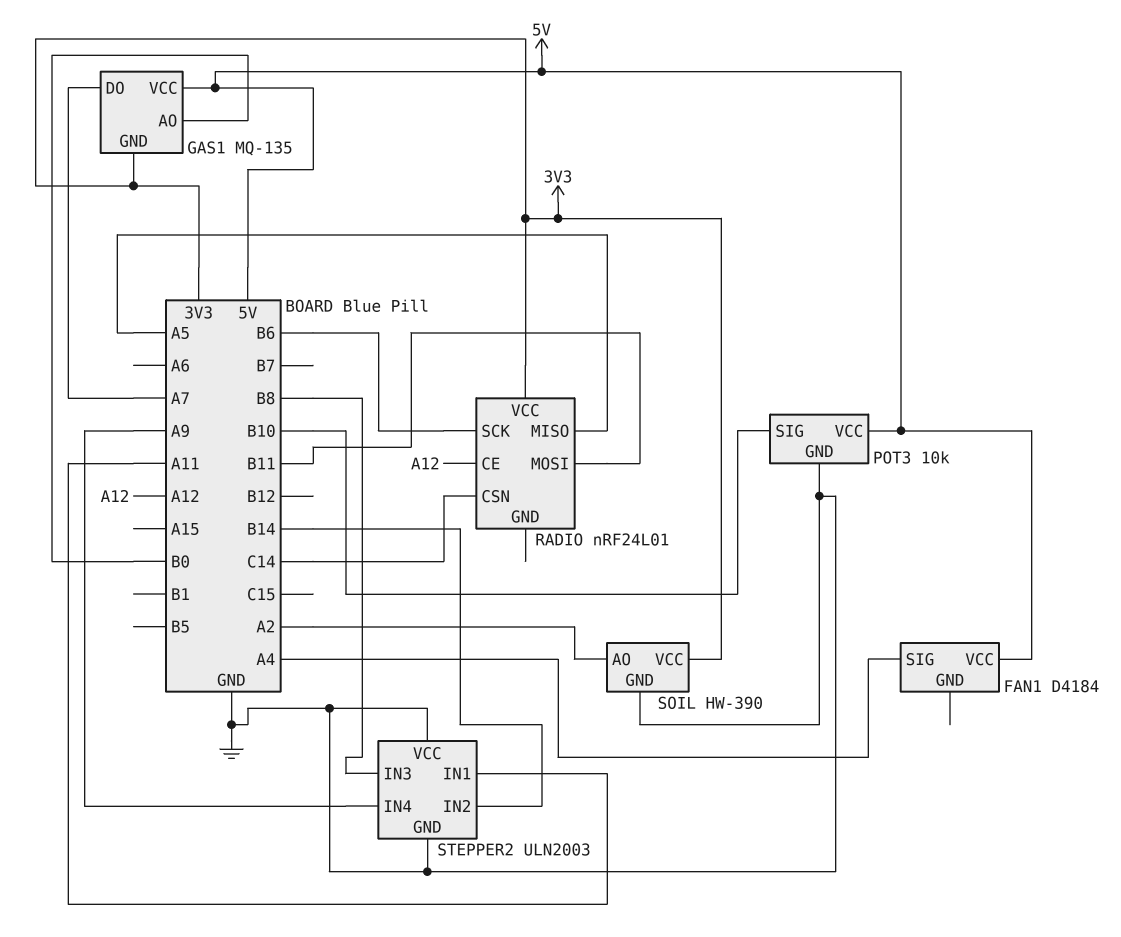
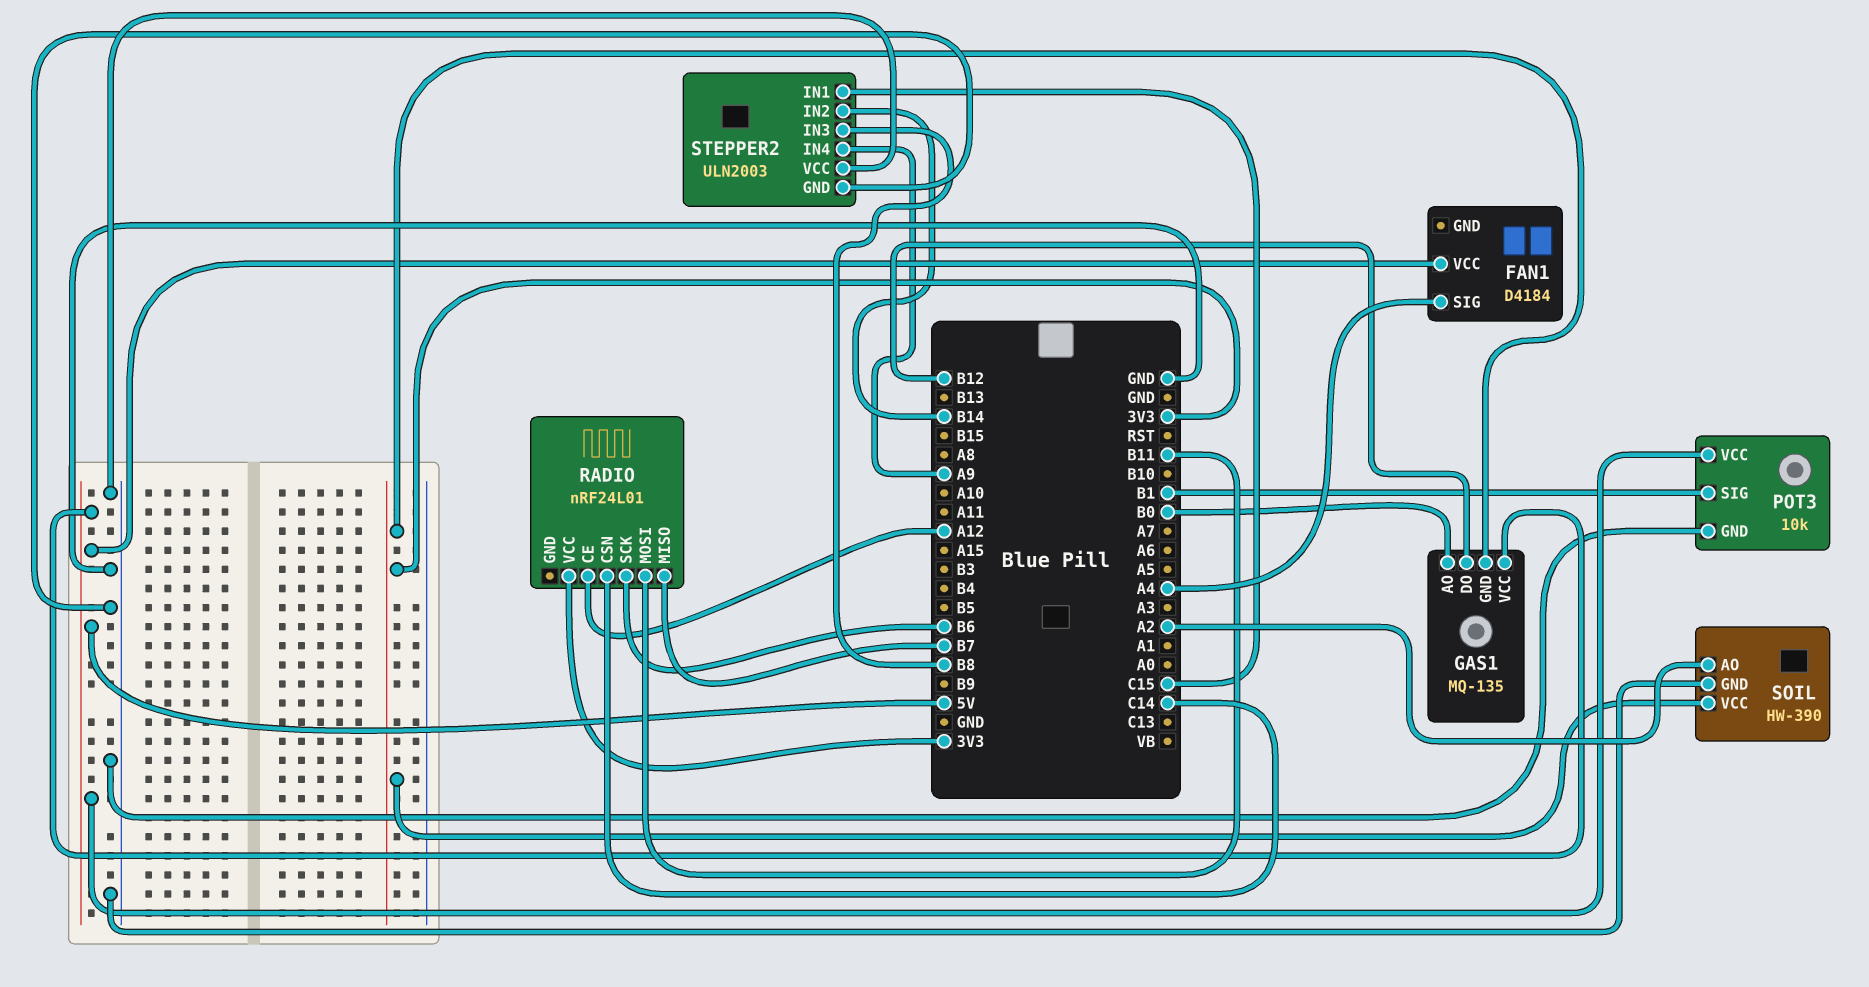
GAS1 pin DO: A7 -> B12
POT3 pin SIG: B10 -> B1
RADIO pin MISO: A5 -> B7
STEPPER2 pin IN1: A11 -> C15

